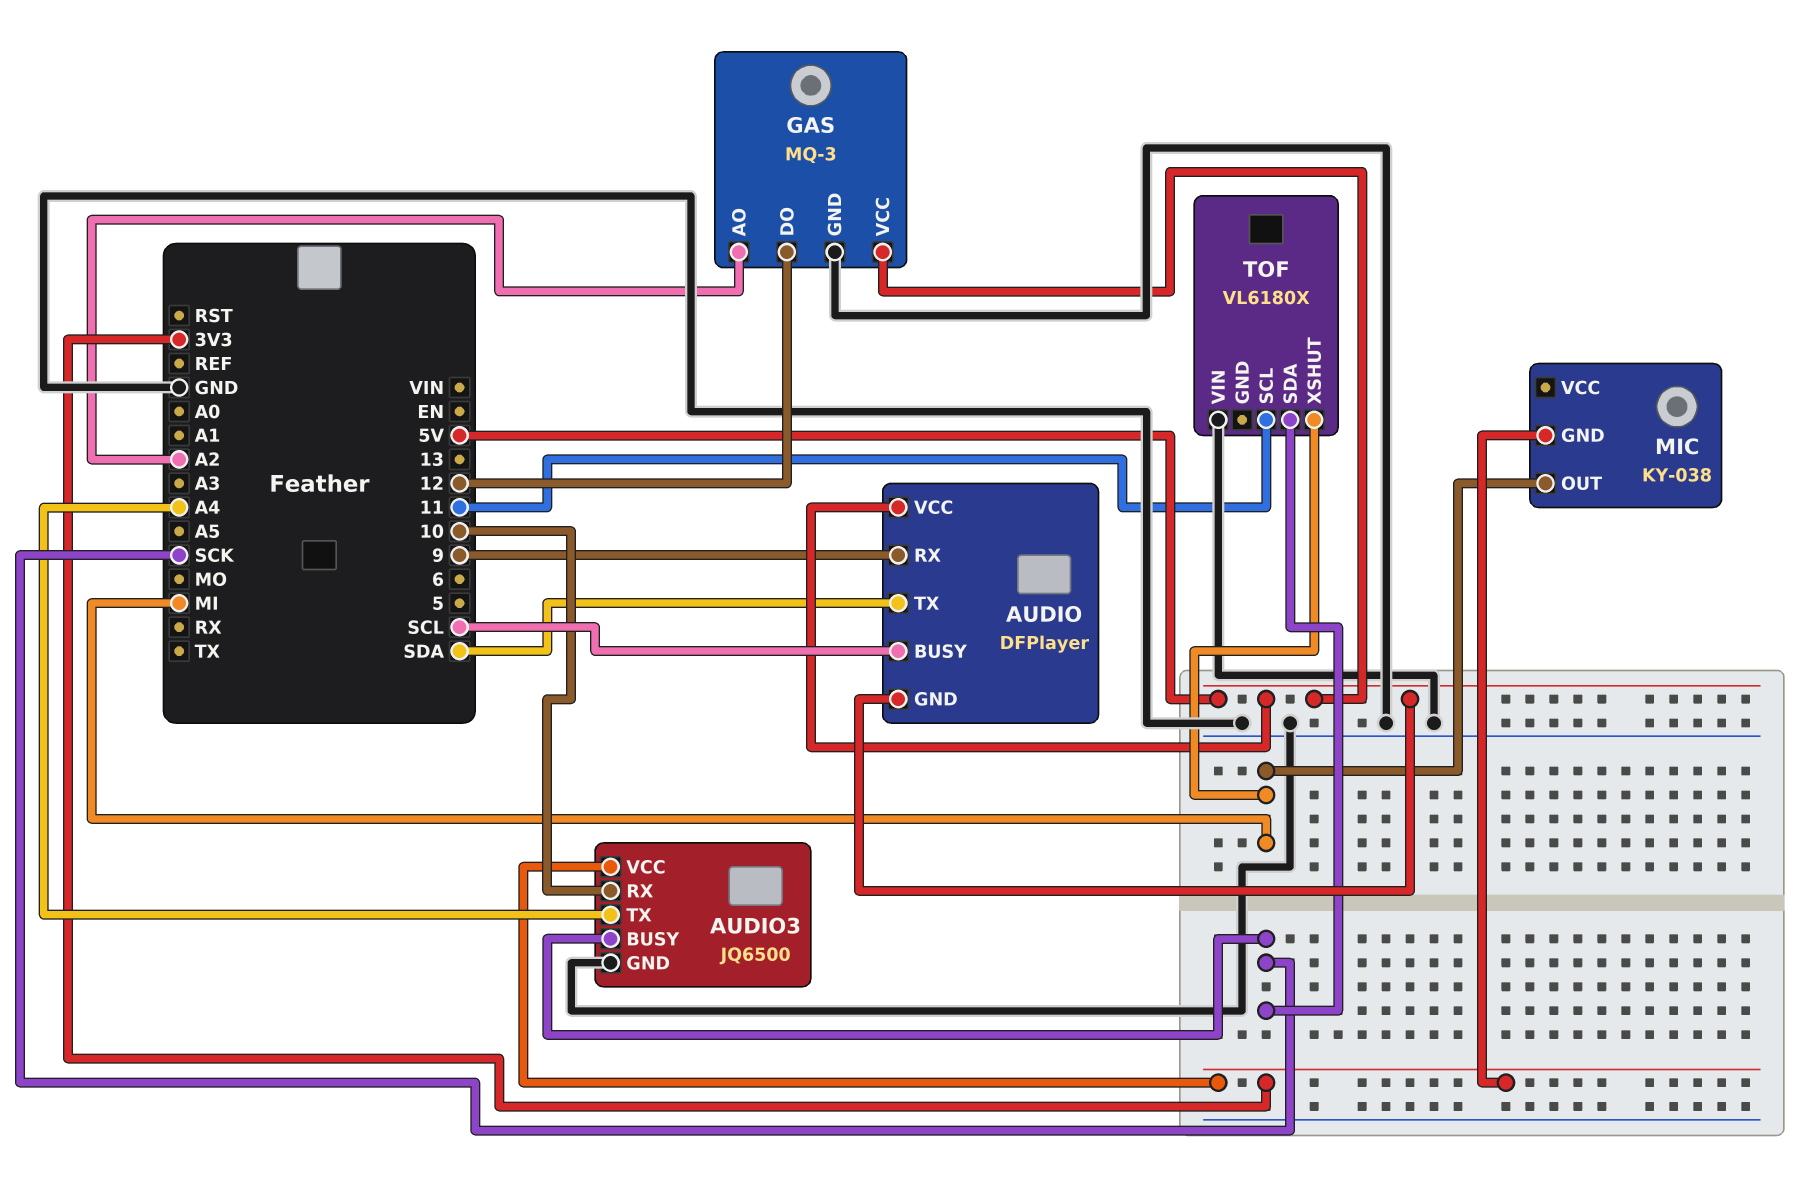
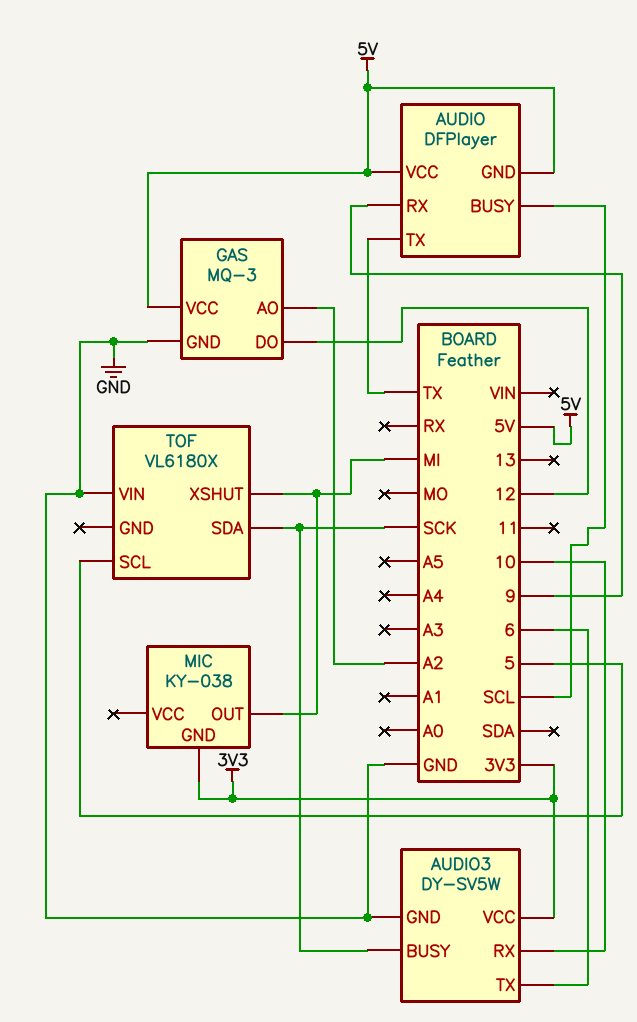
AUDIO pin TX: SDA -> TX
AUDIO3: JQ6500 -> DY-SV5W
AUDIO3 pin TX: A4 -> 6
TOF pin SCL: 11 -> 5

